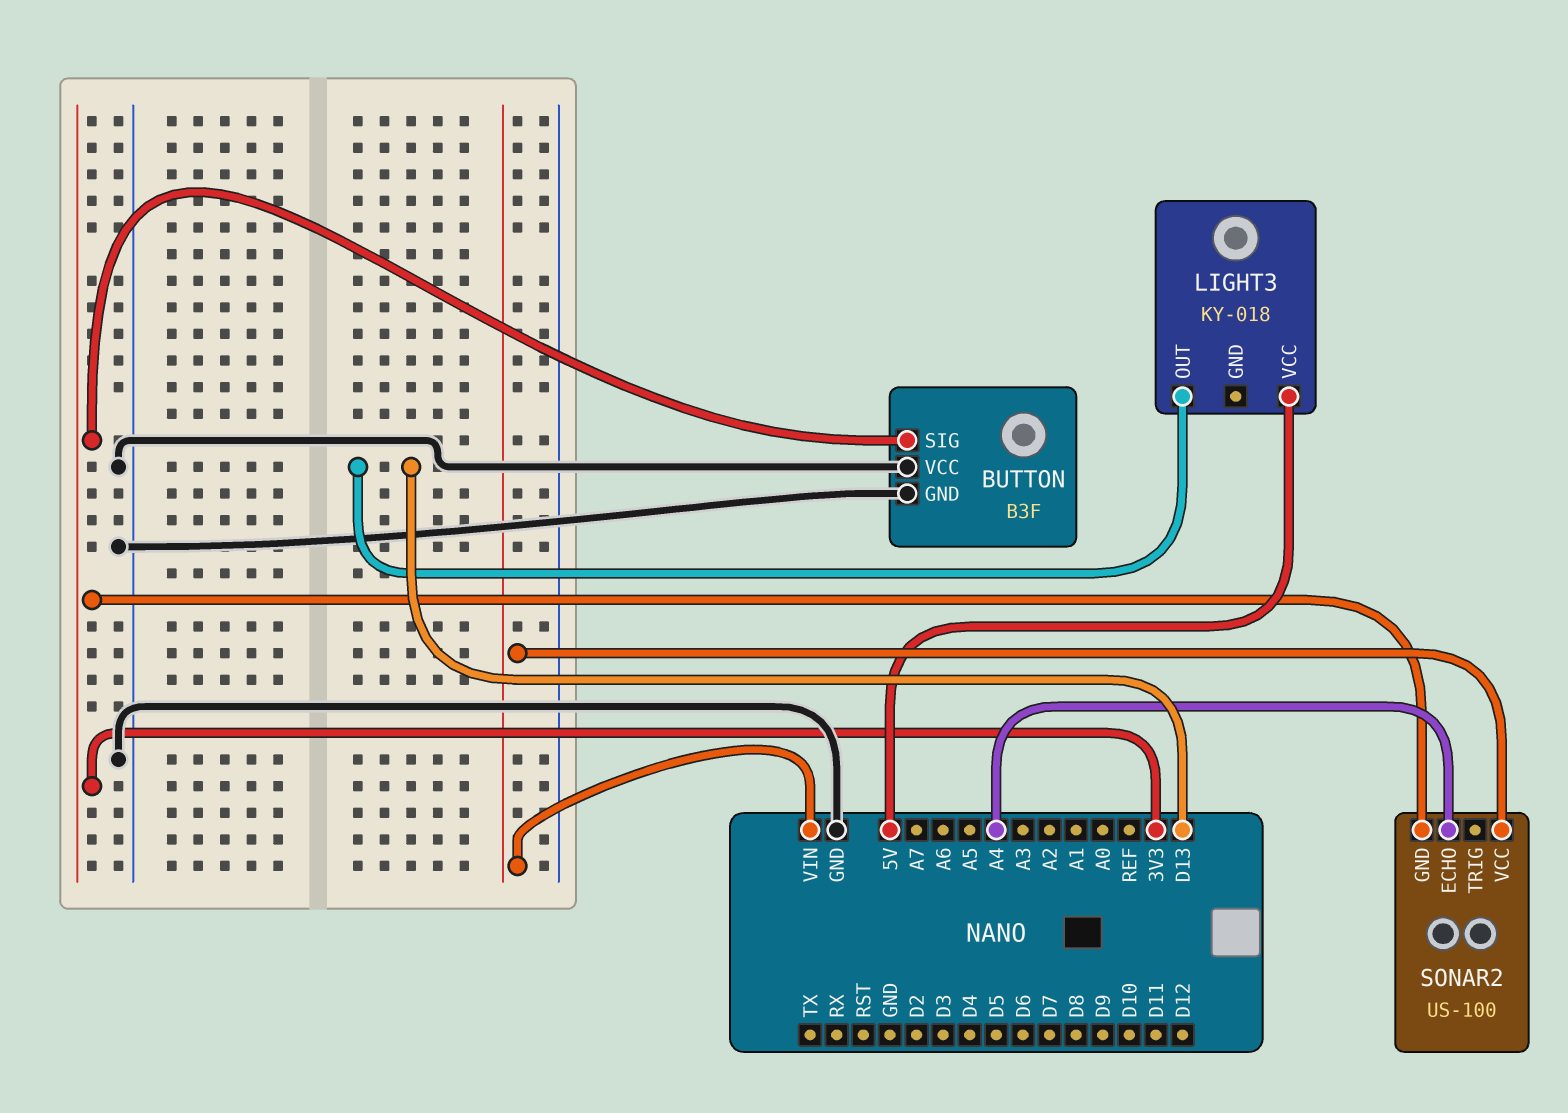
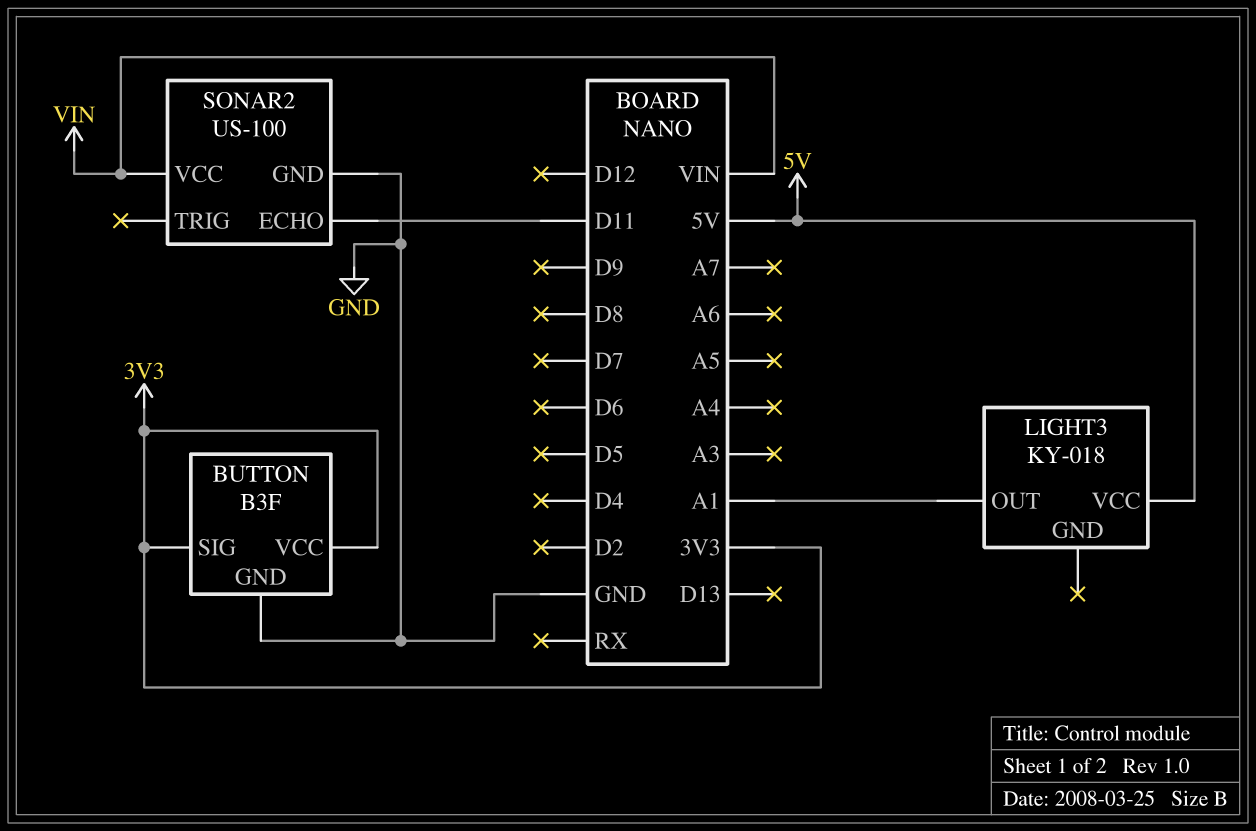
BUTTON pin VCC: GND -> 3V3
LIGHT3 pin OUT: D13 -> A1
SONAR2 pin ECHO: A4 -> D11
SONAR2 pin GND: 3V3 -> GND

